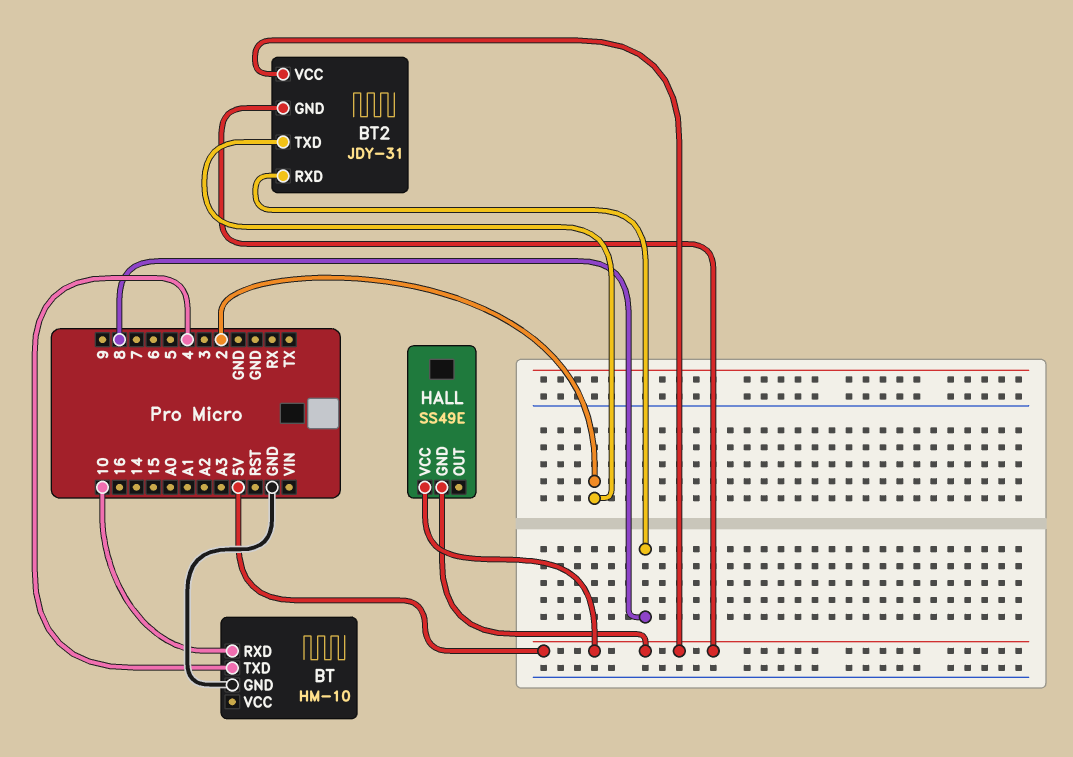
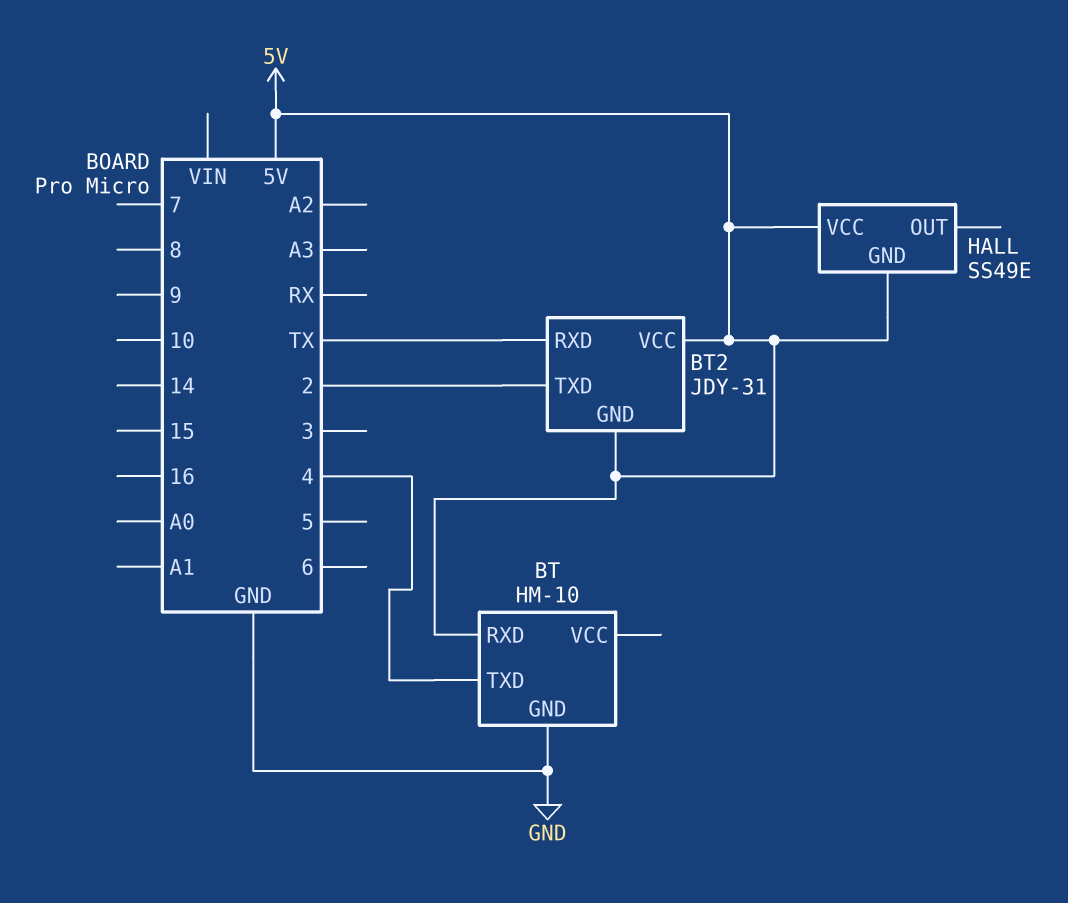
BT pin RXD: 10 -> 5V
BT2 pin RXD: 8 -> TX

